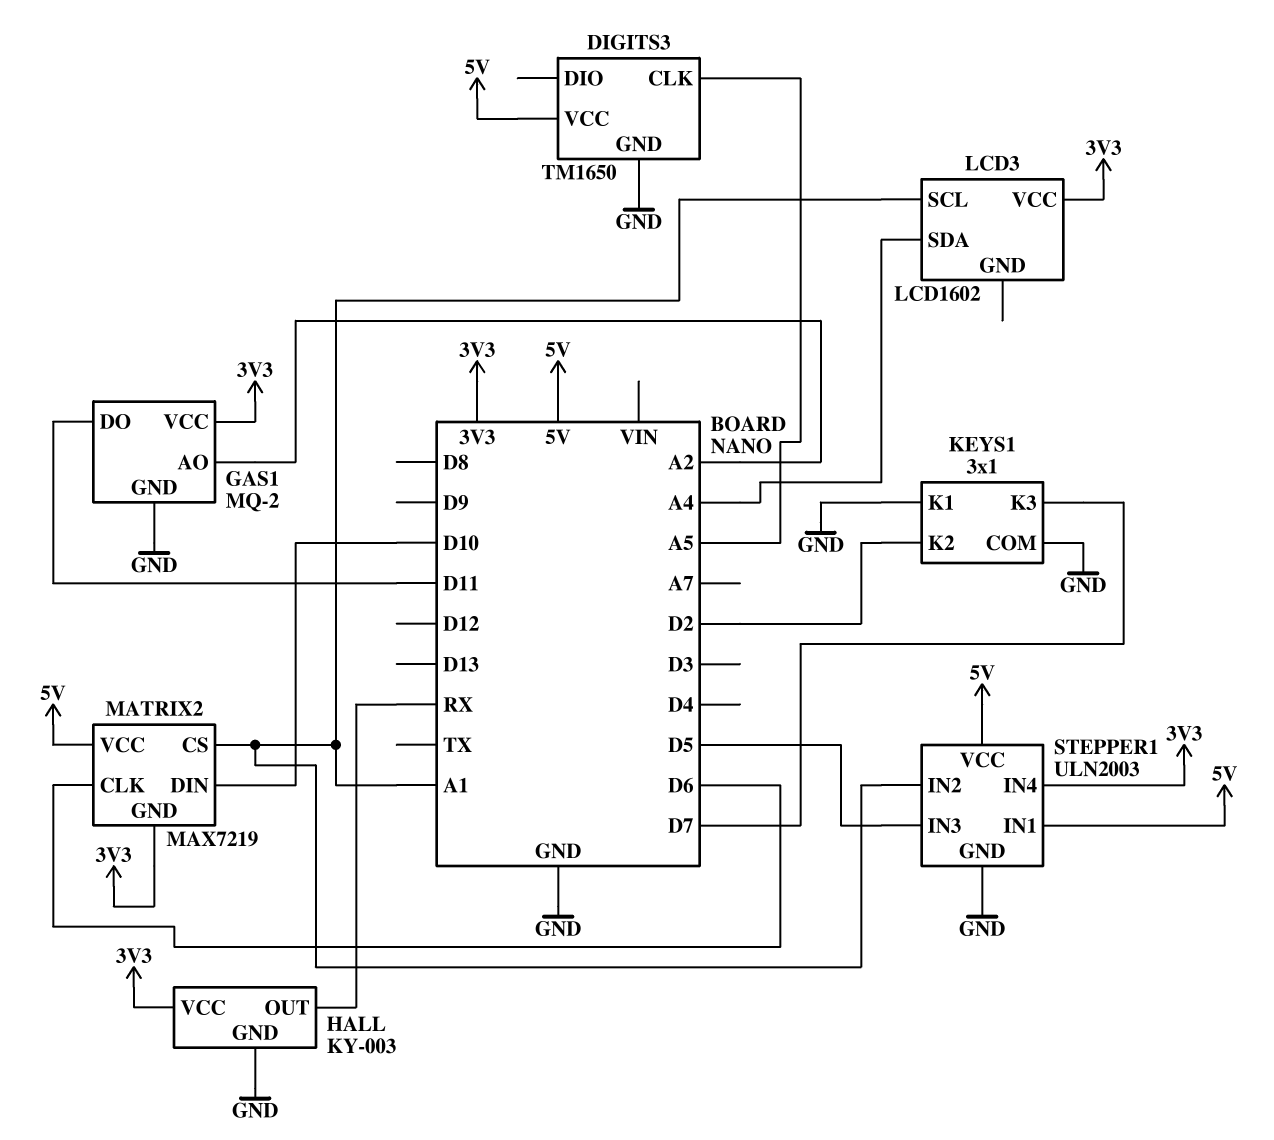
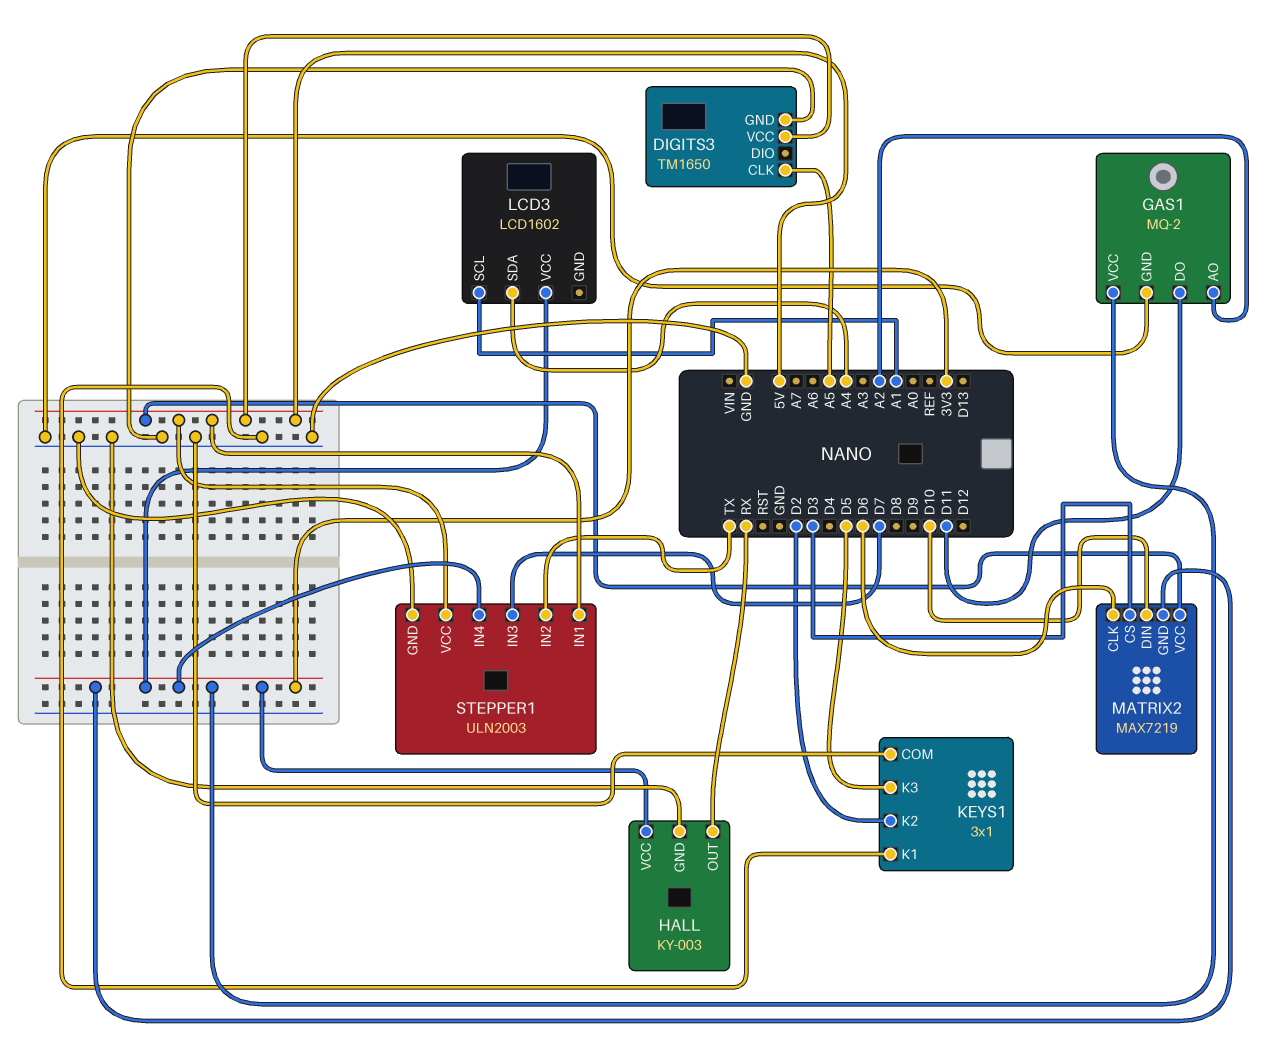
KEYS1 pin K3: D7 -> D5
MATRIX2 pin CS: A1 -> D3
STEPPER1 pin IN2: A1 -> TX
STEPPER1 pin IN3: D5 -> D7

